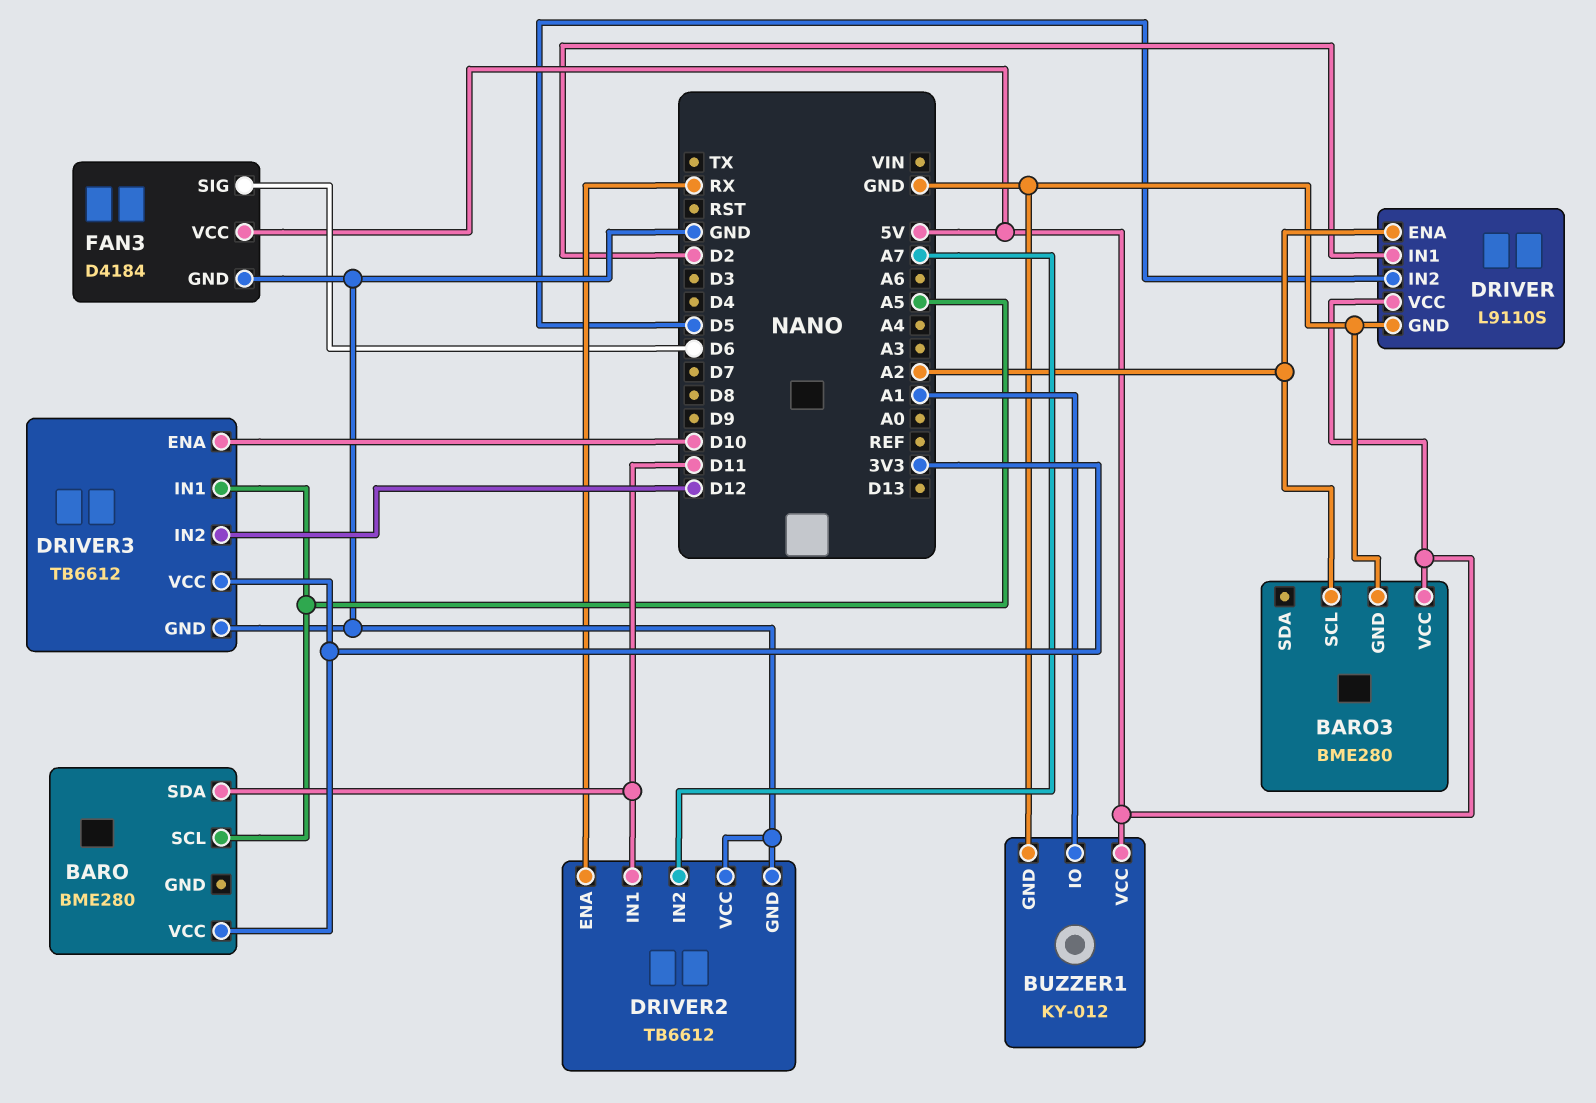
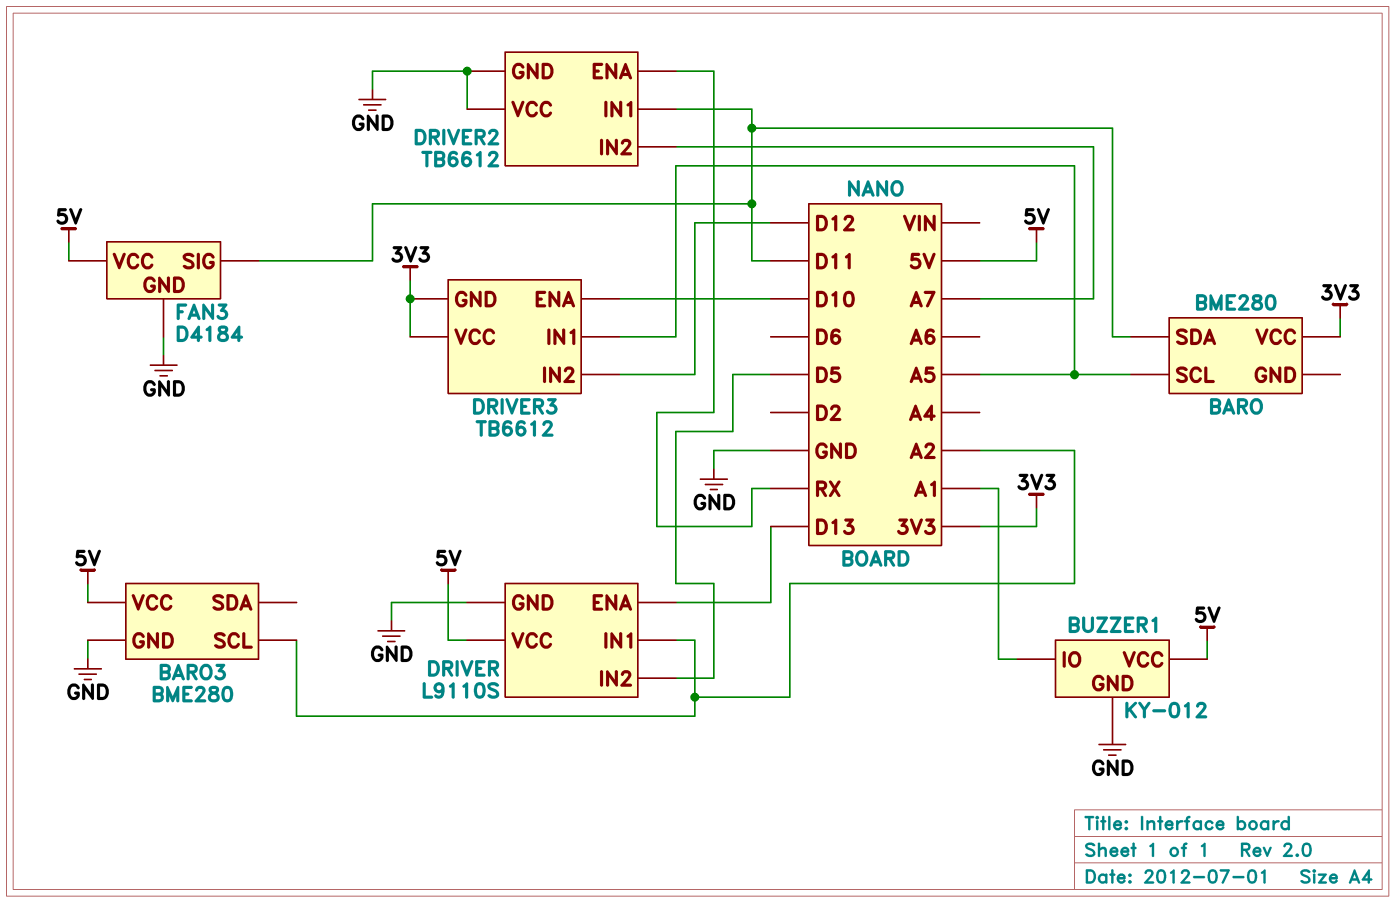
DRIVER pin ENA: A2 -> D13
DRIVER pin IN1: D2 -> A2
DRIVER3 pin GND: GND -> 3V3
FAN3 pin SIG: D6 -> D11

